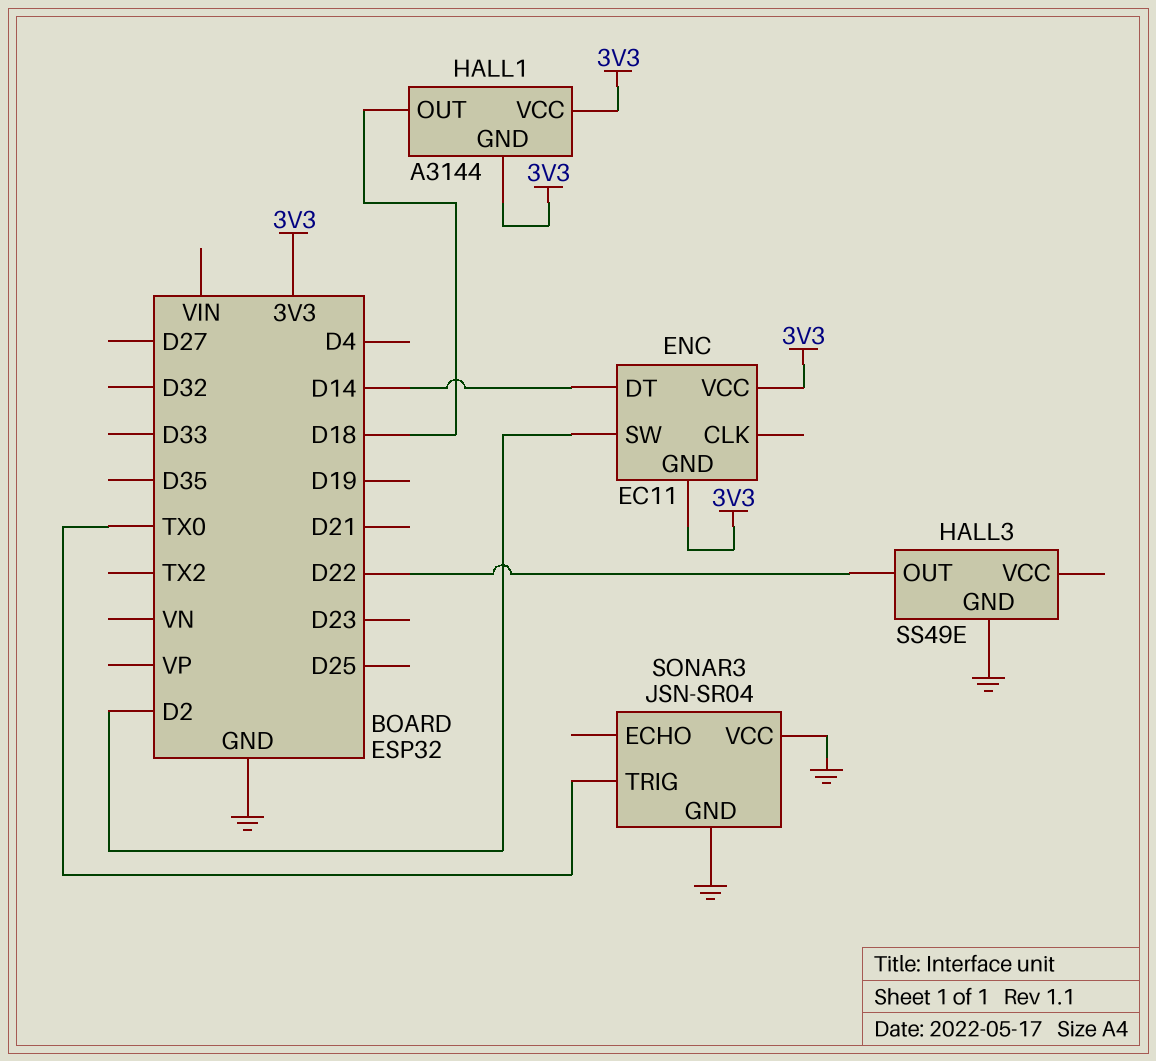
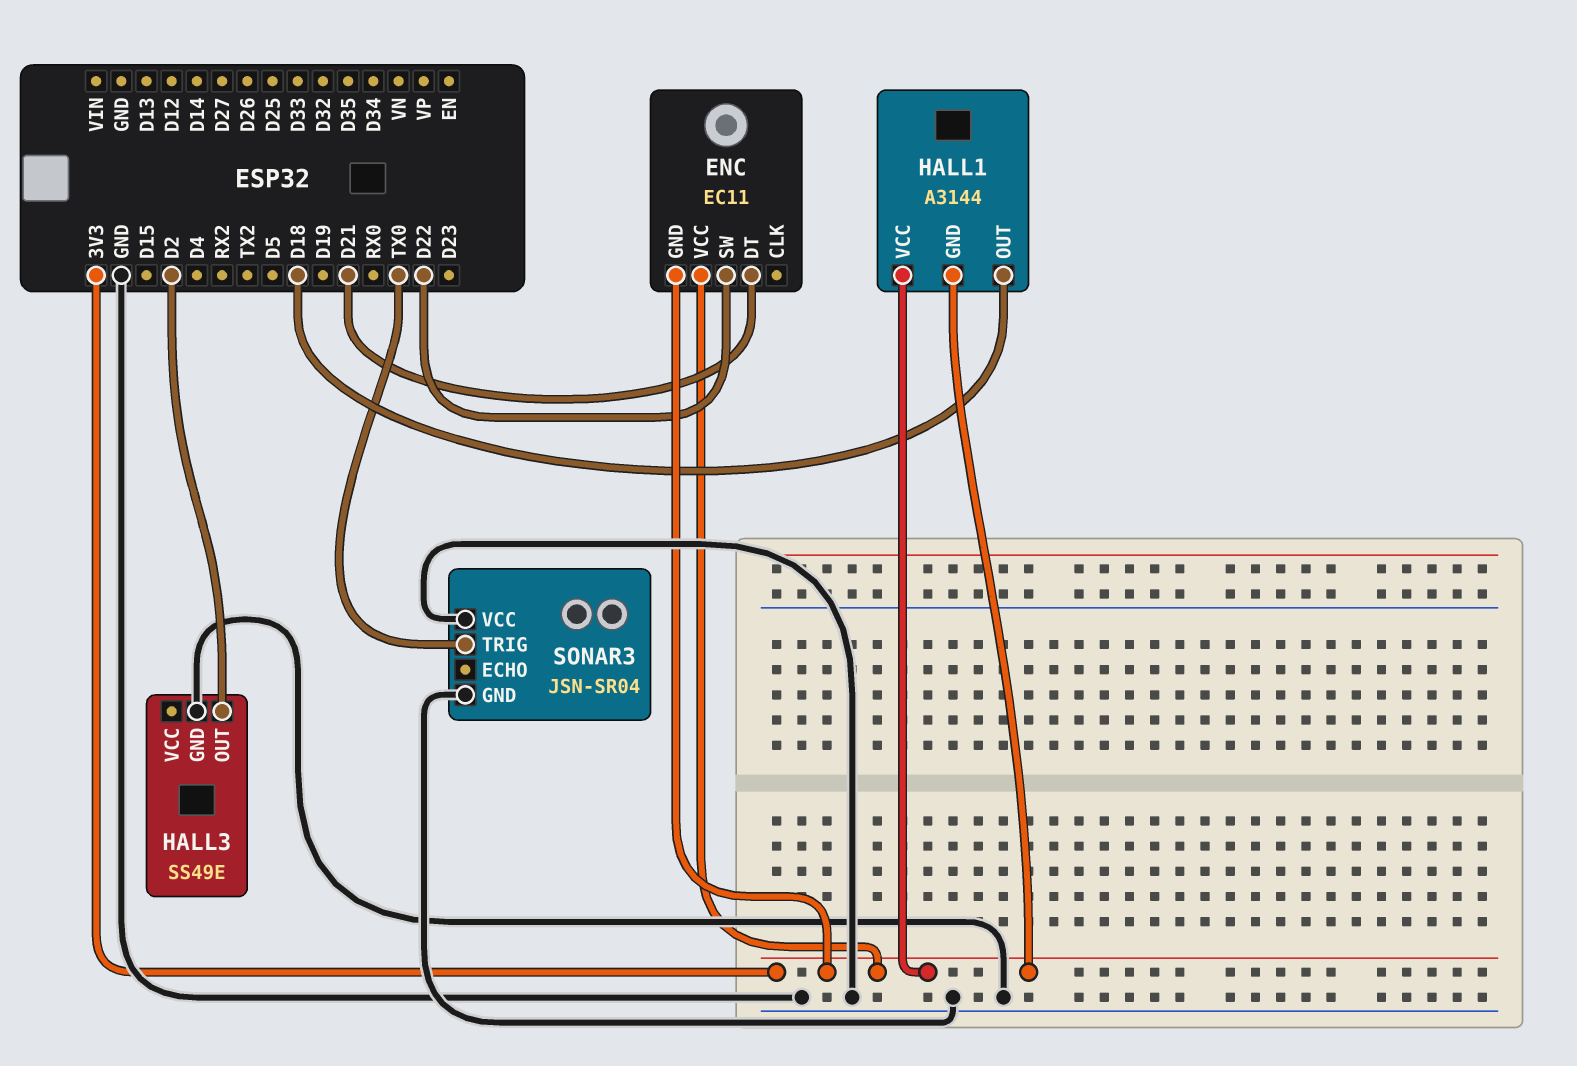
ENC pin DT: D14 -> D21
ENC pin SW: D2 -> D22
HALL3 pin OUT: D22 -> D2

